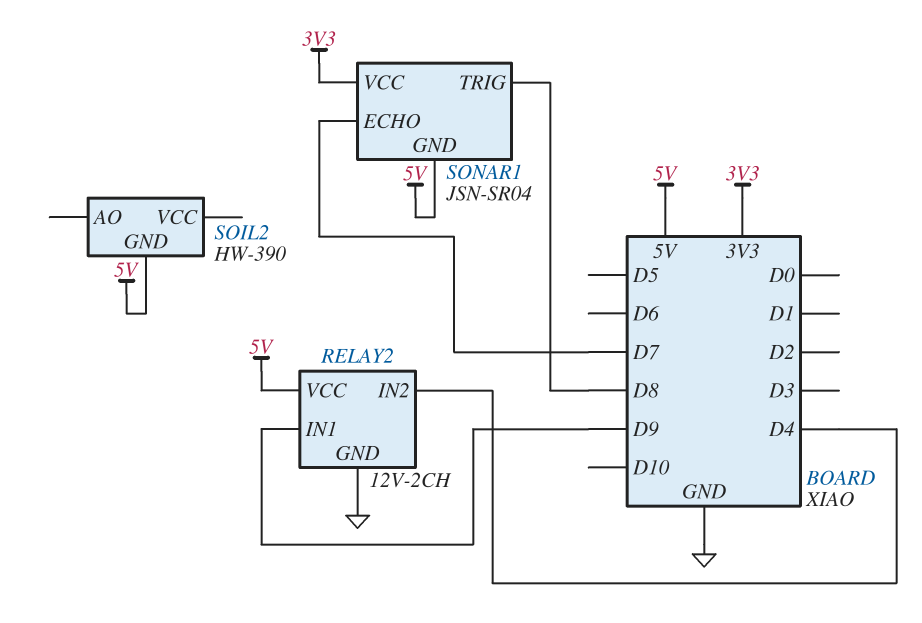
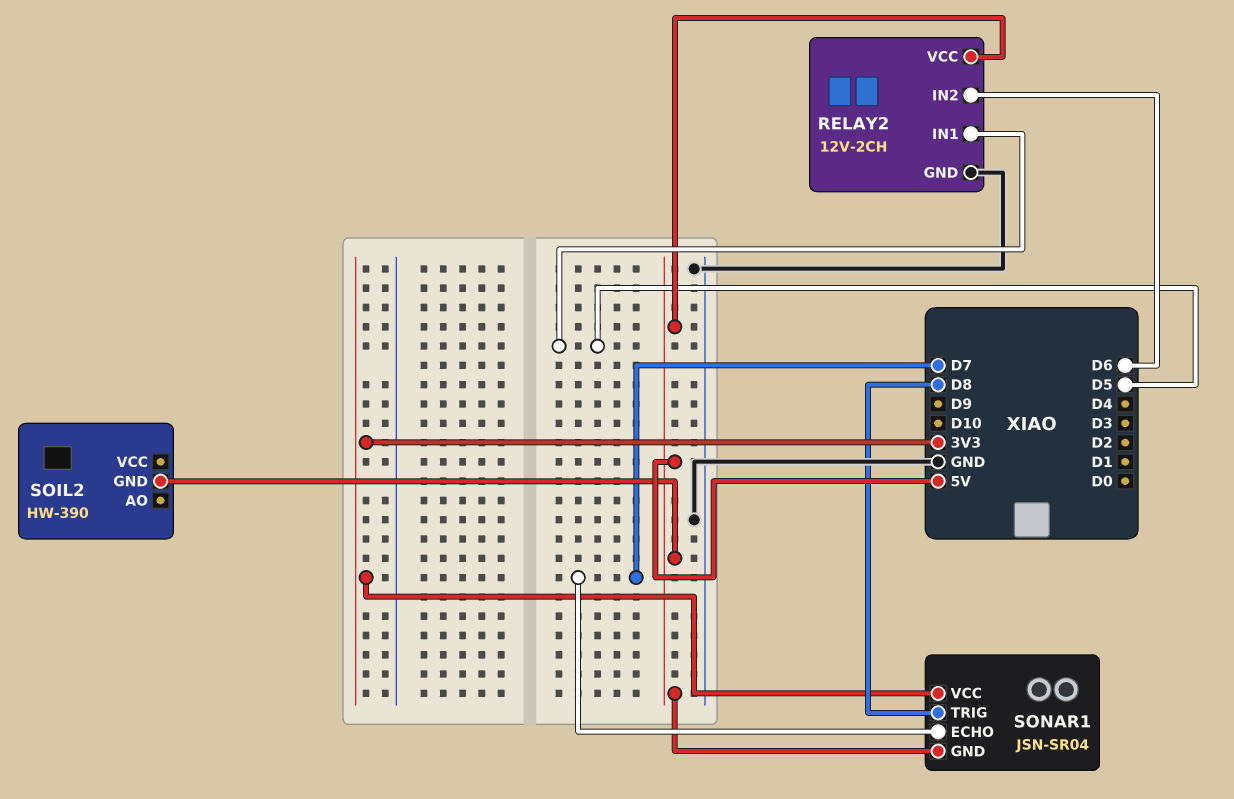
RELAY2 pin IN1: D9 -> D5
RELAY2 pin IN2: D4 -> D6

